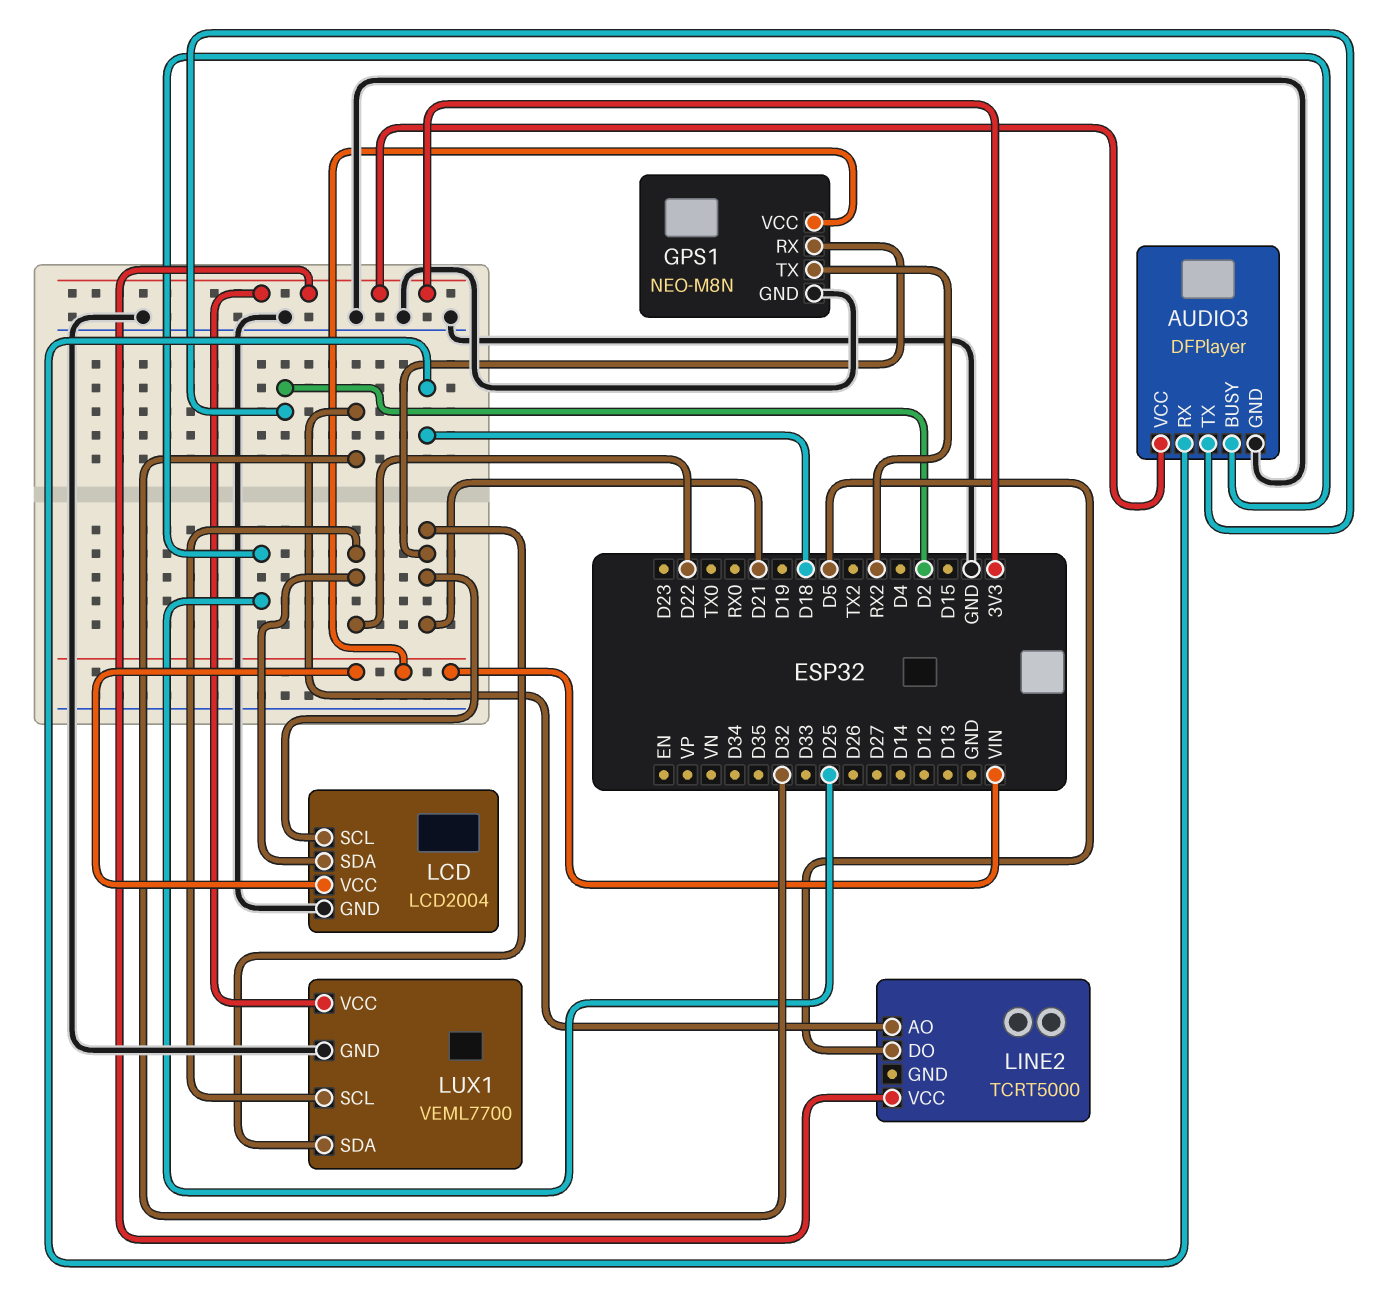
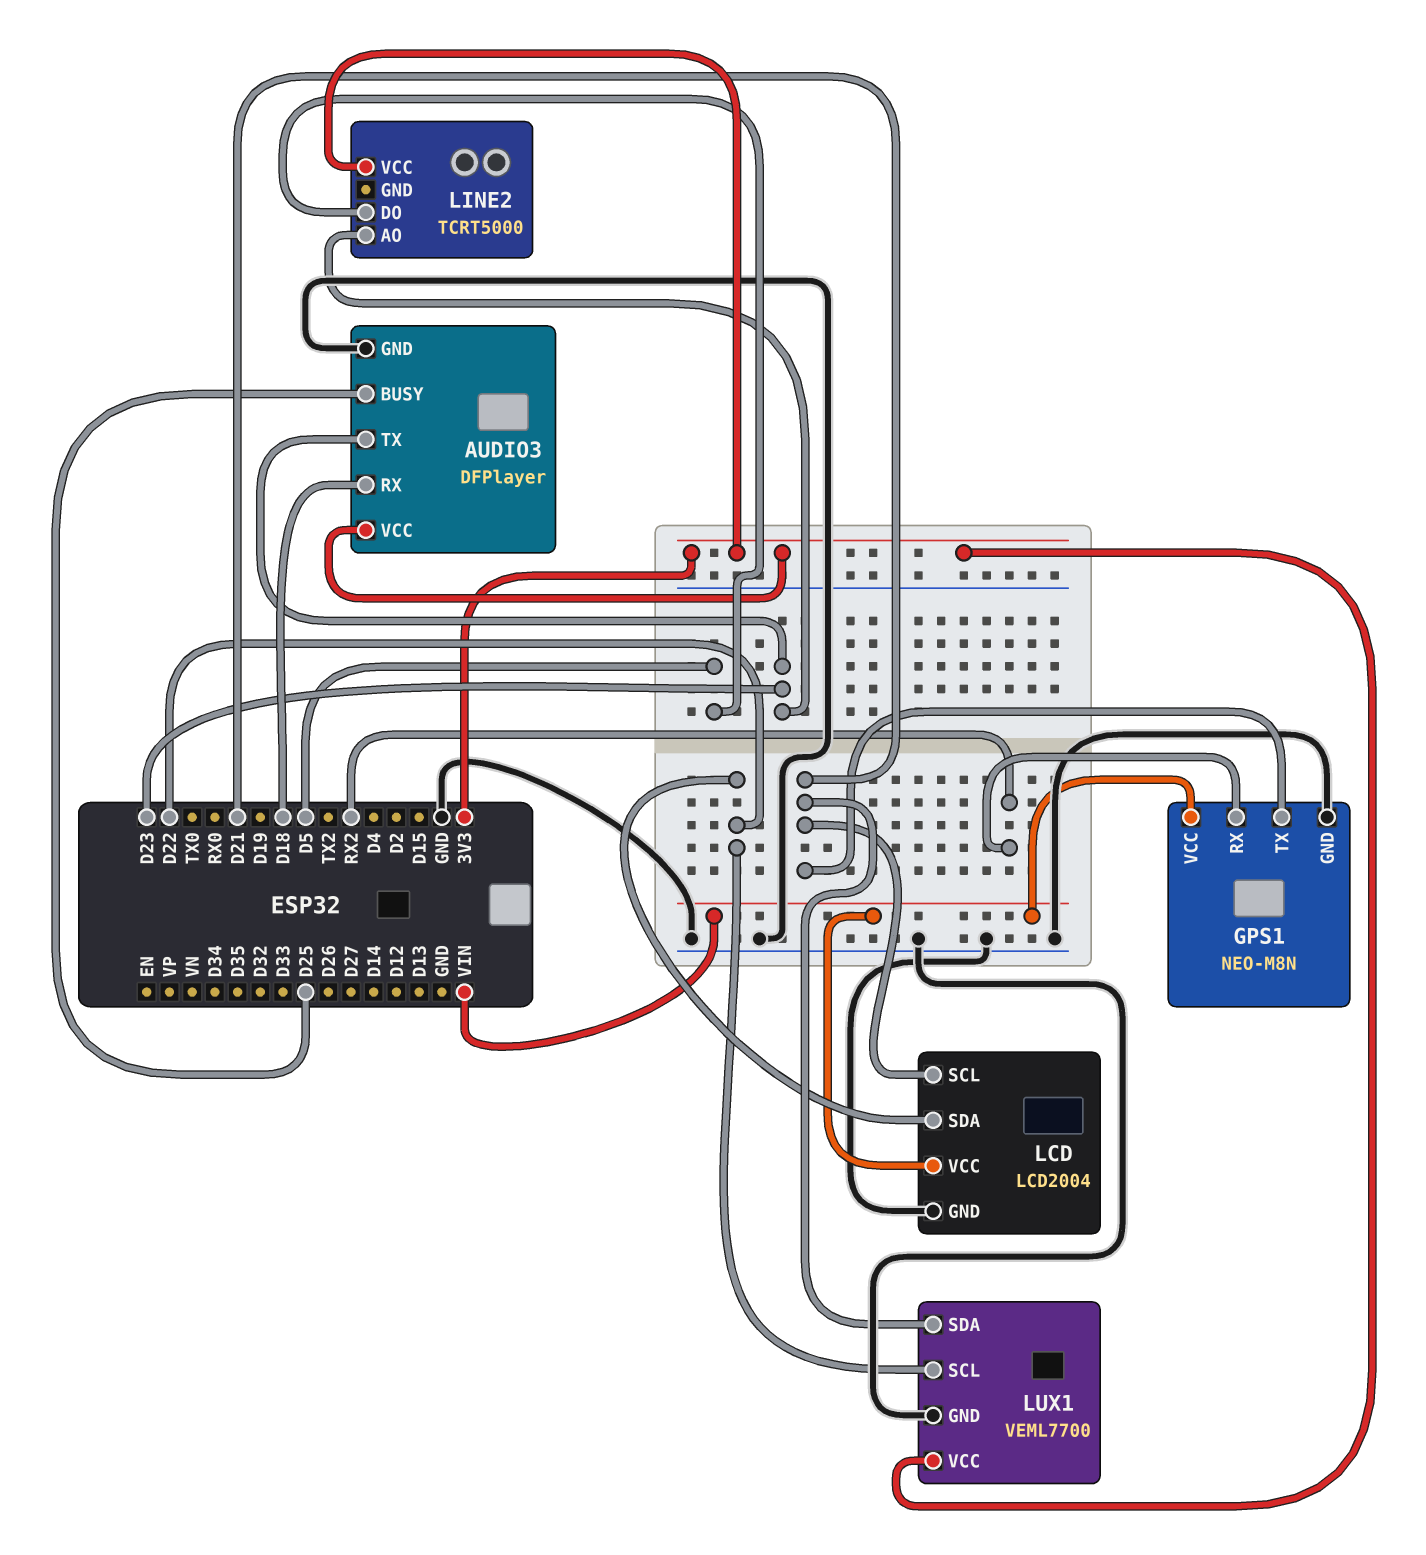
AUDIO3 pin TX: D2 -> D23
GPS1 pin RX: D21 -> RX2
GPS1 pin TX: RX2 -> D21
LINE2 pin AO: D32 -> D23

